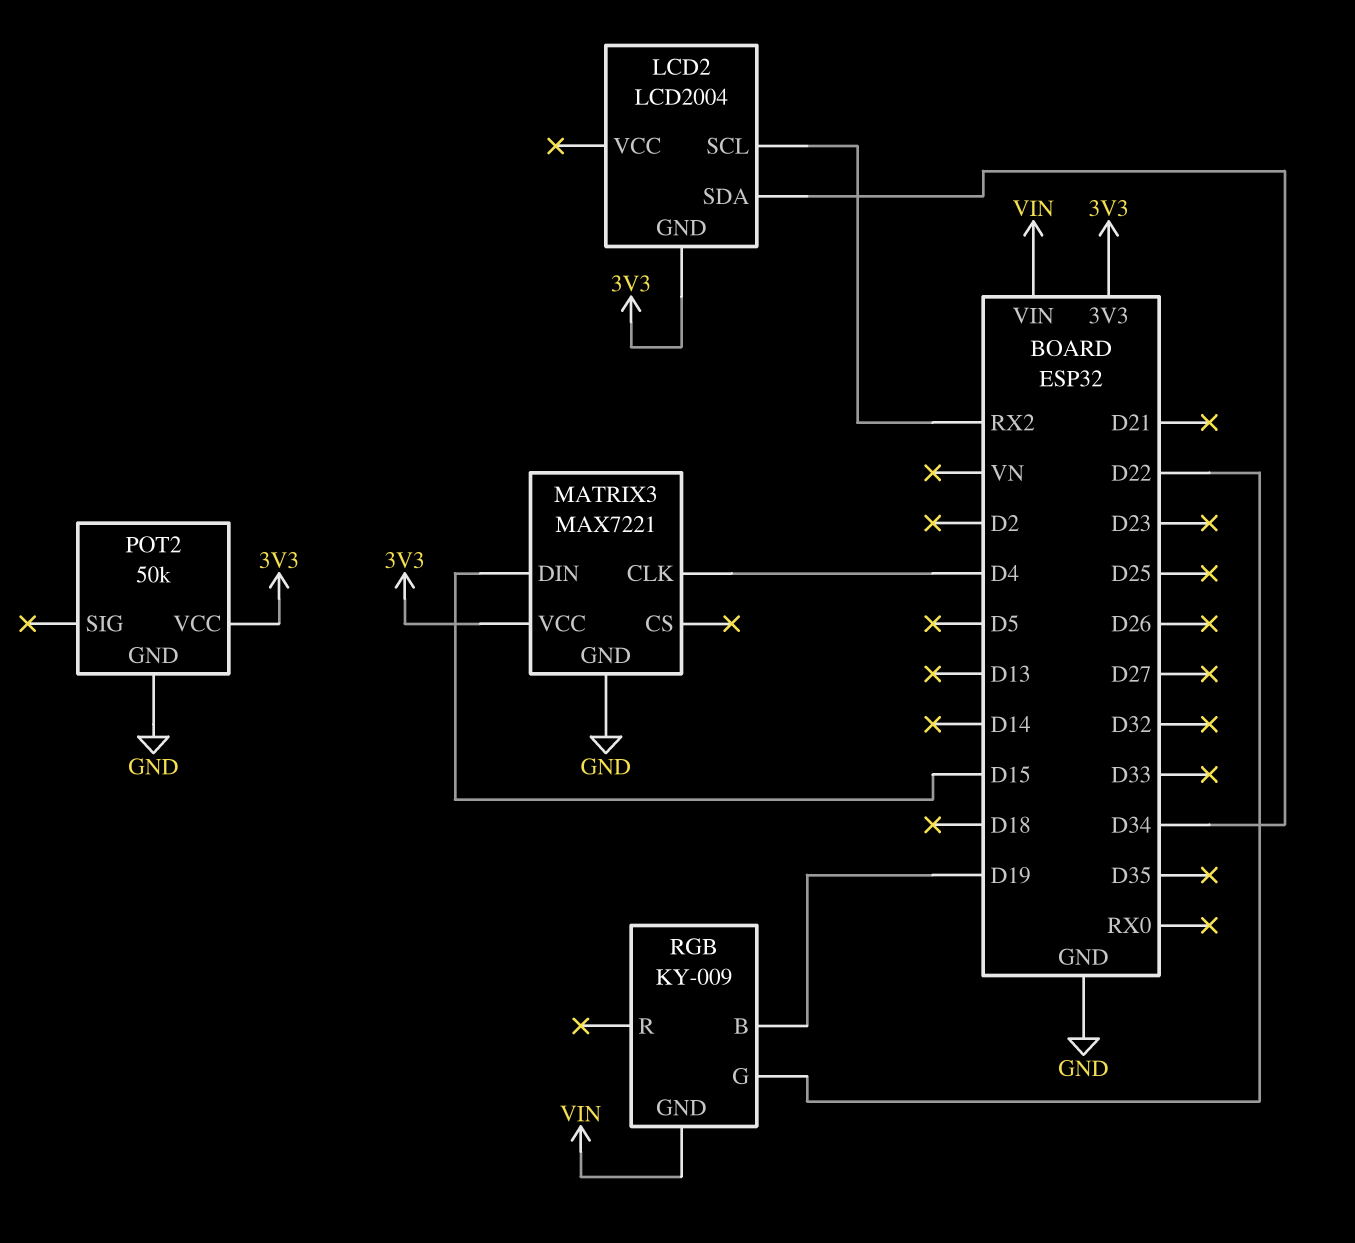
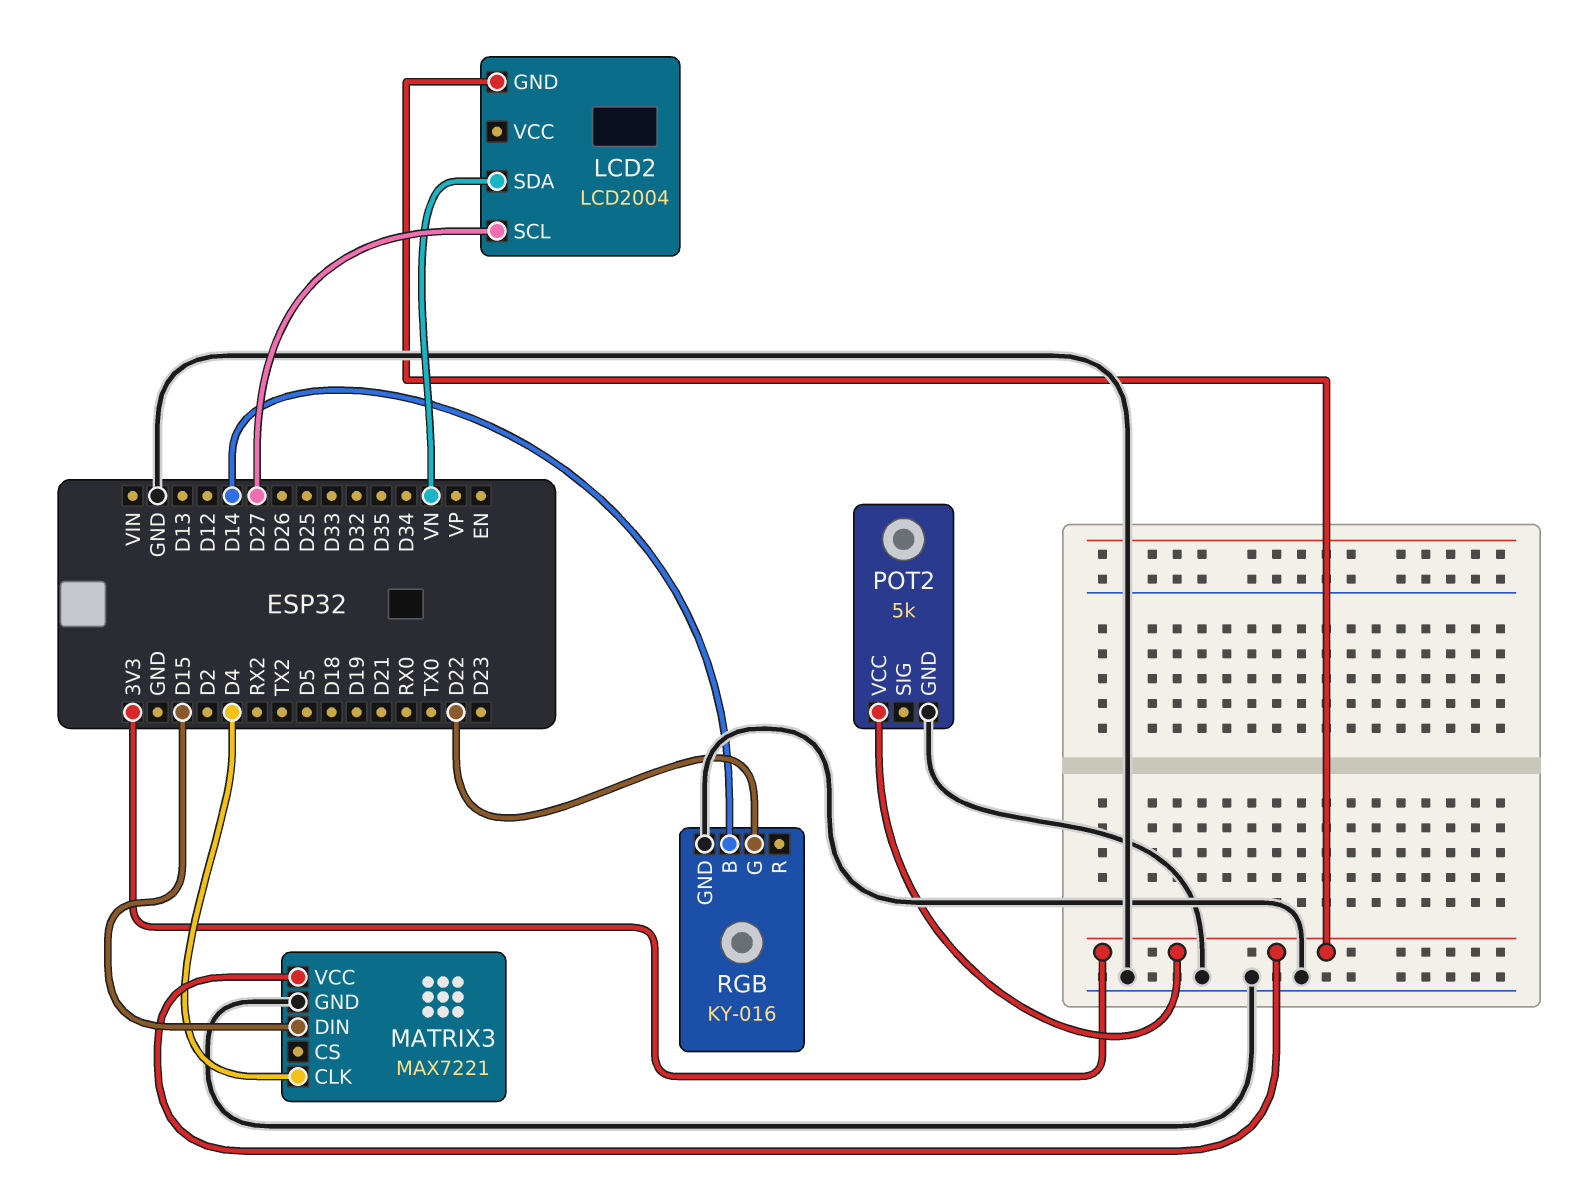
LCD2 pin SCL: RX2 -> D27
LCD2 pin SDA: D34 -> VN
POT2: 50k -> 5k
RGB: KY-009 -> KY-016
RGB pin B: D19 -> D14
RGB pin GND: VIN -> GND

